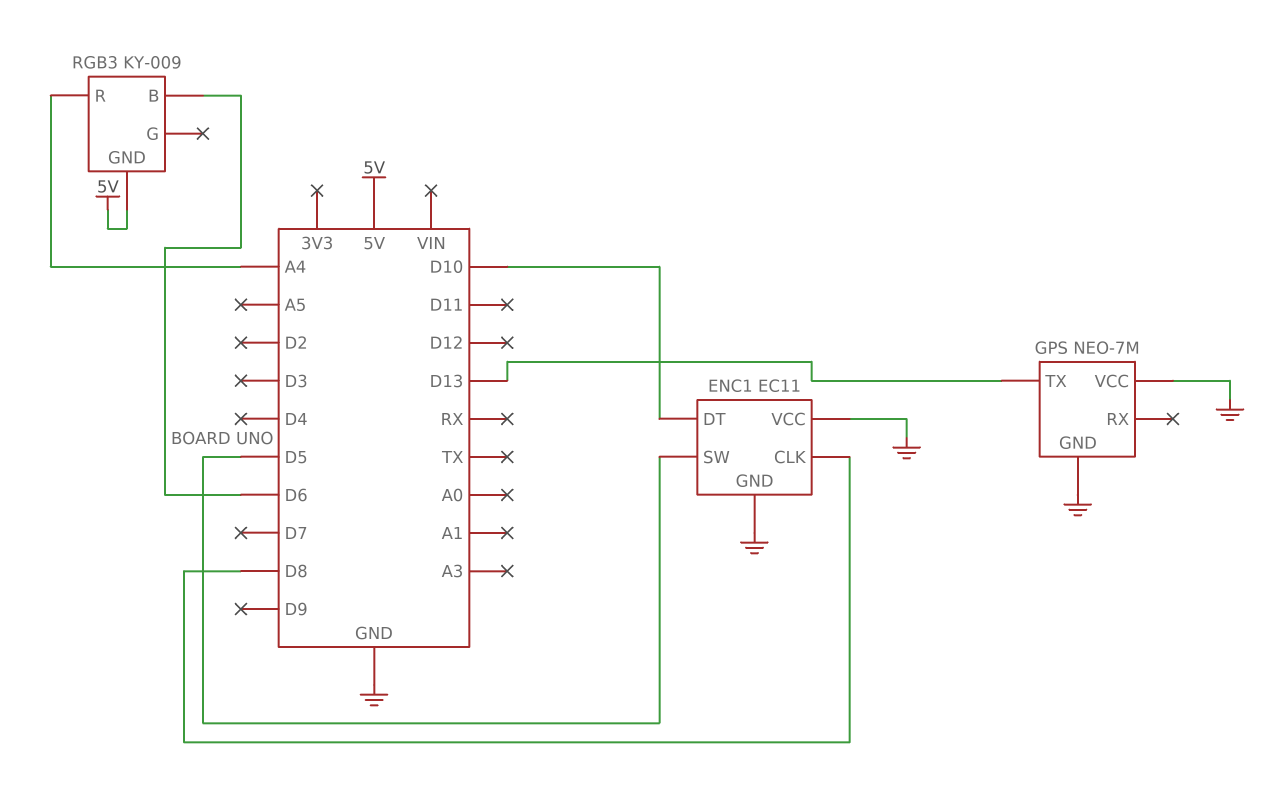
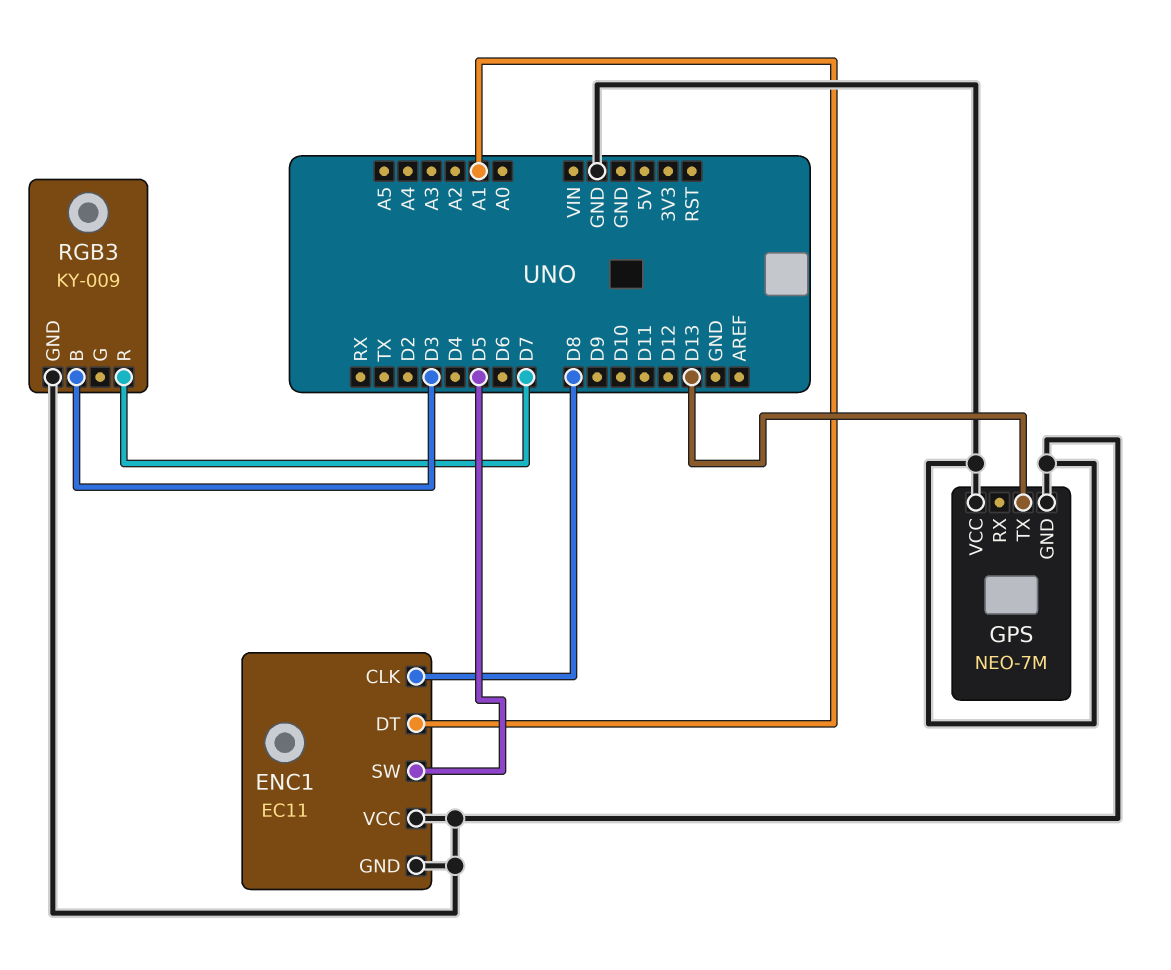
ENC1 pin DT: D10 -> A1
RGB3 pin B: D6 -> D3
RGB3 pin GND: 5V -> GND
RGB3 pin R: A4 -> D7

